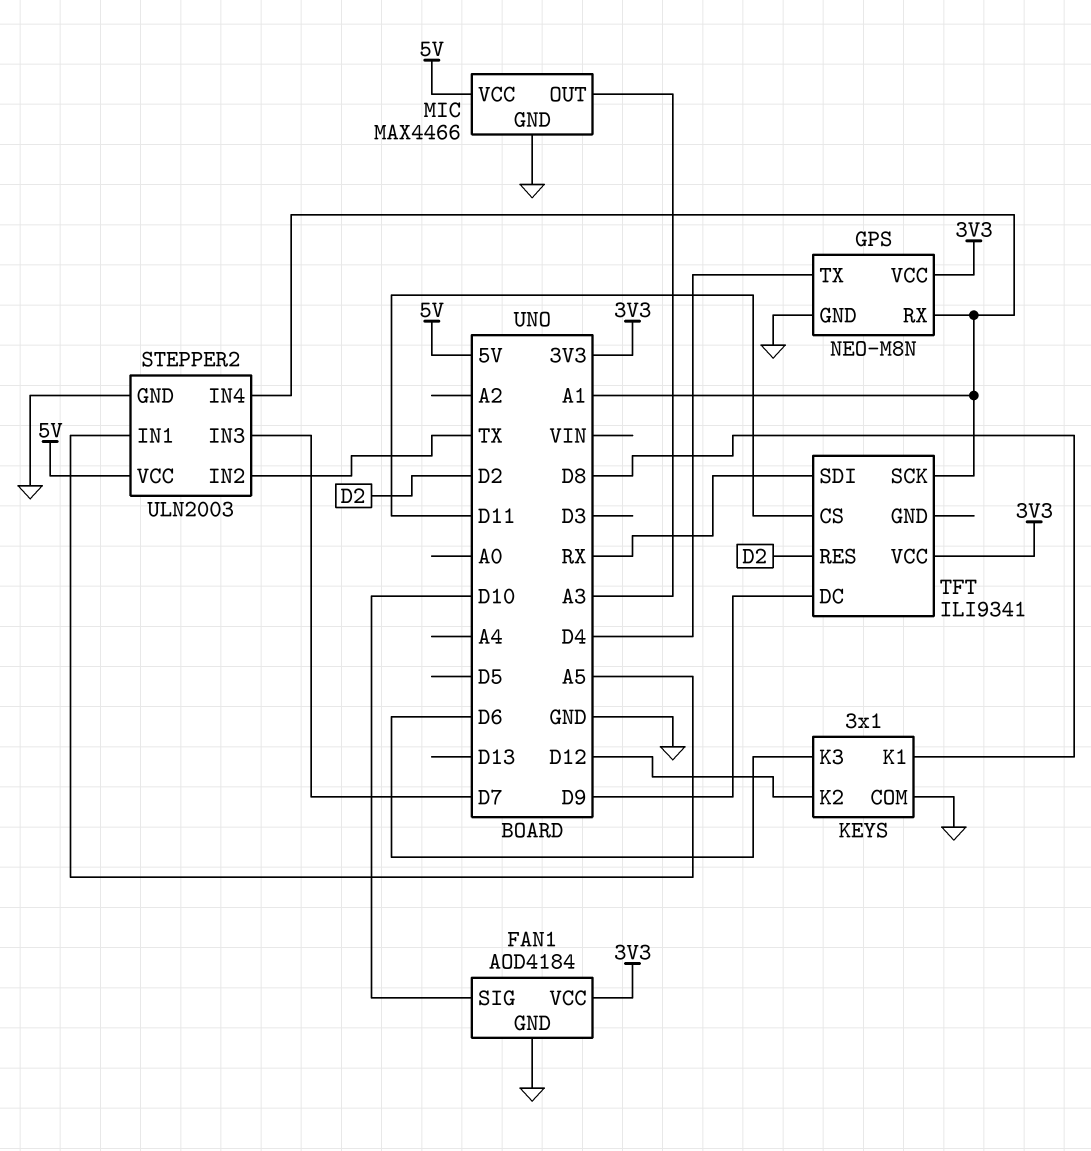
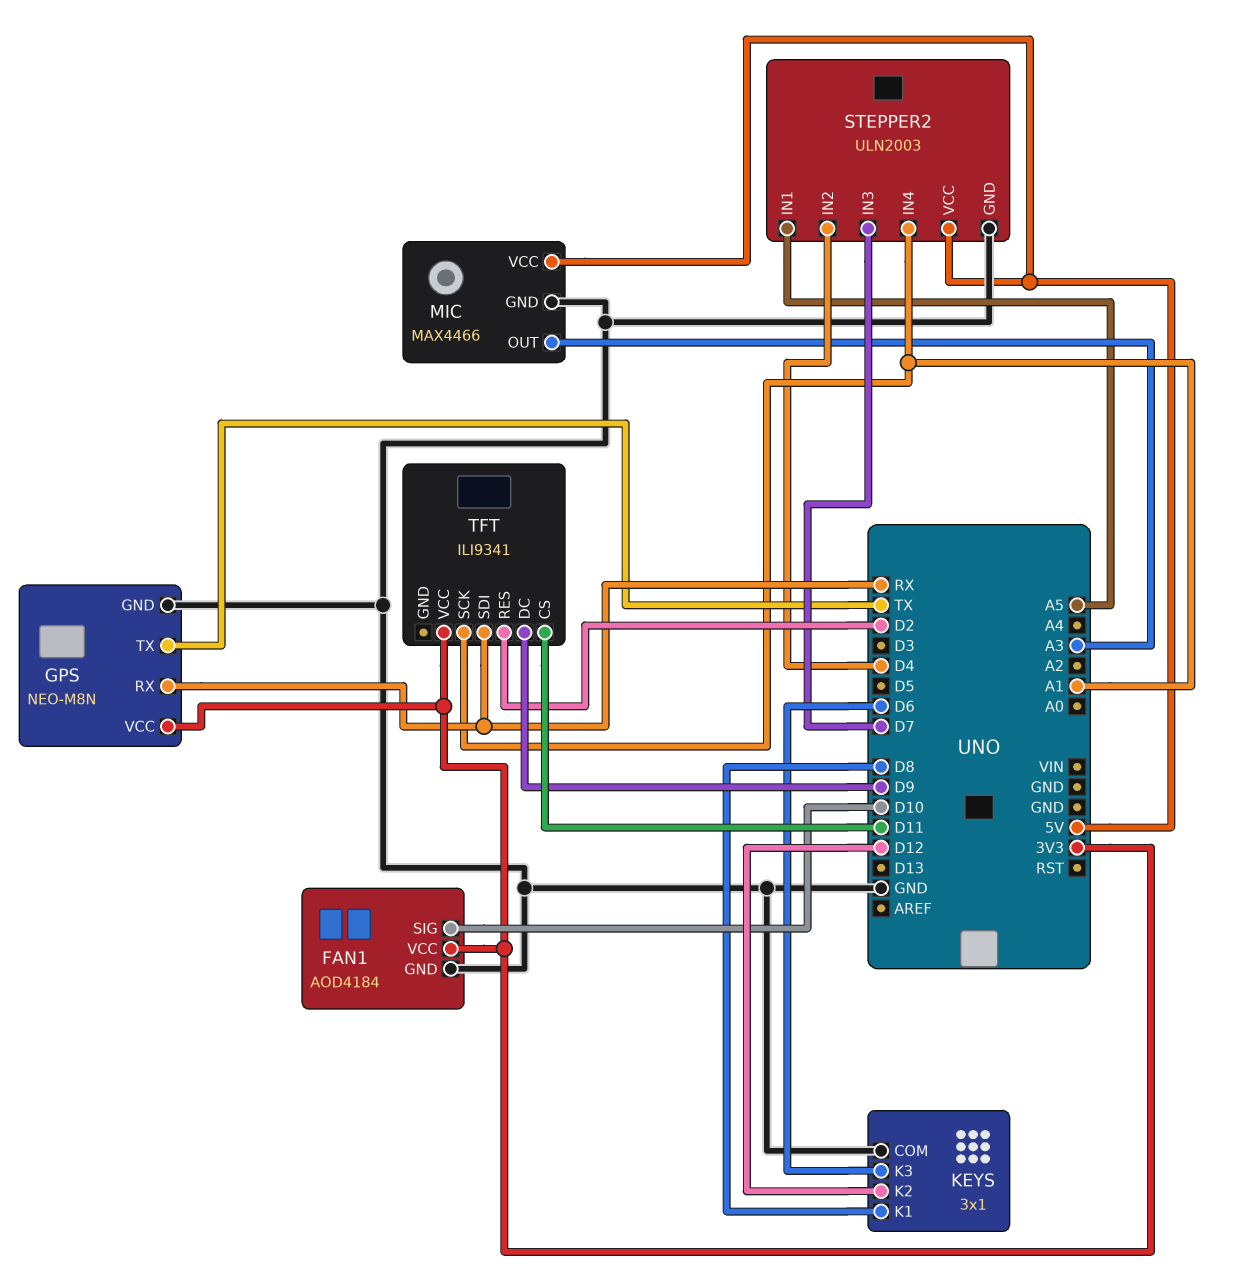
GPS pin RX: A1 -> RX
GPS pin TX: D4 -> TX
STEPPER2 pin IN2: TX -> D4

